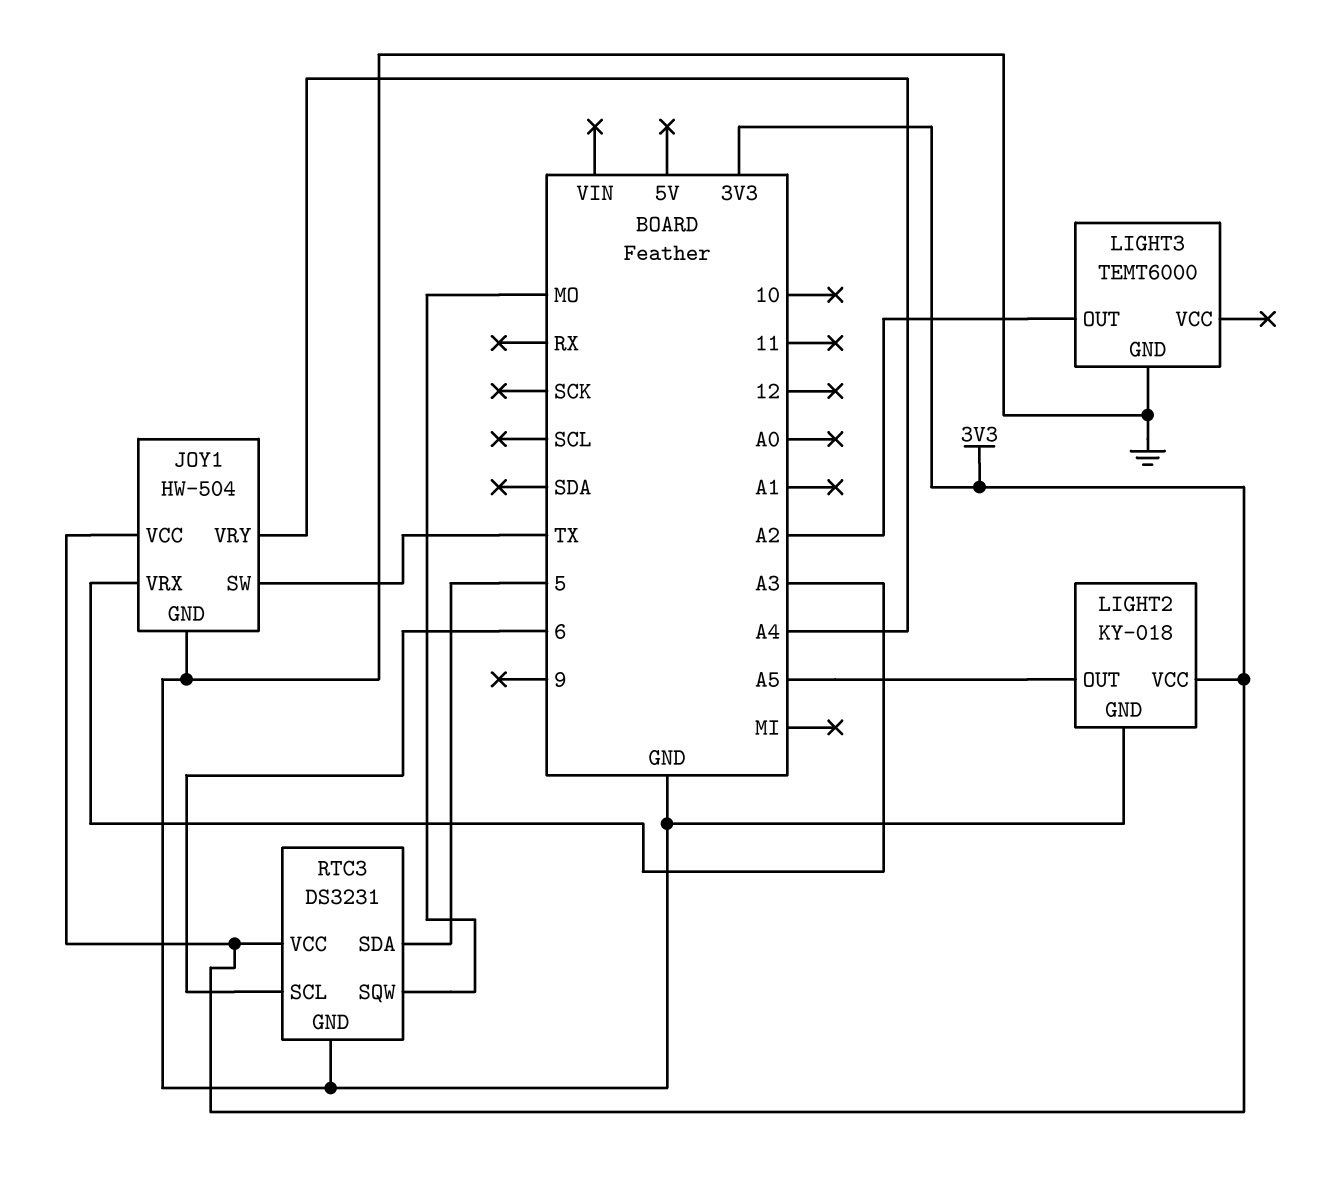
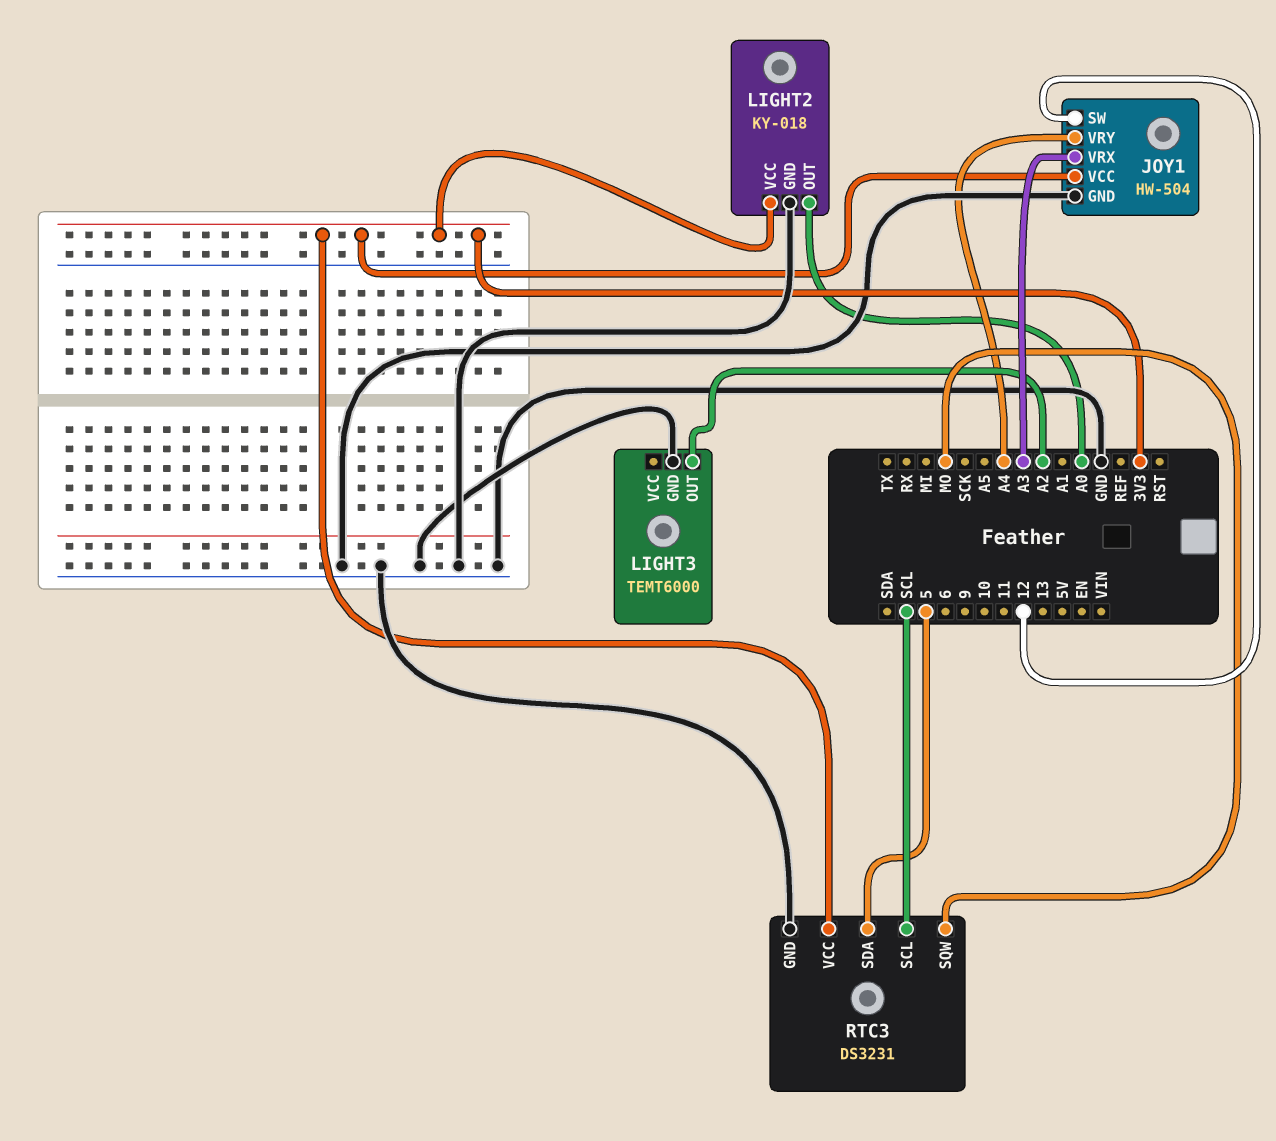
JOY1 pin SW: TX -> 12
LIGHT2 pin OUT: A5 -> A0
RTC3 pin SCL: 6 -> SCL

